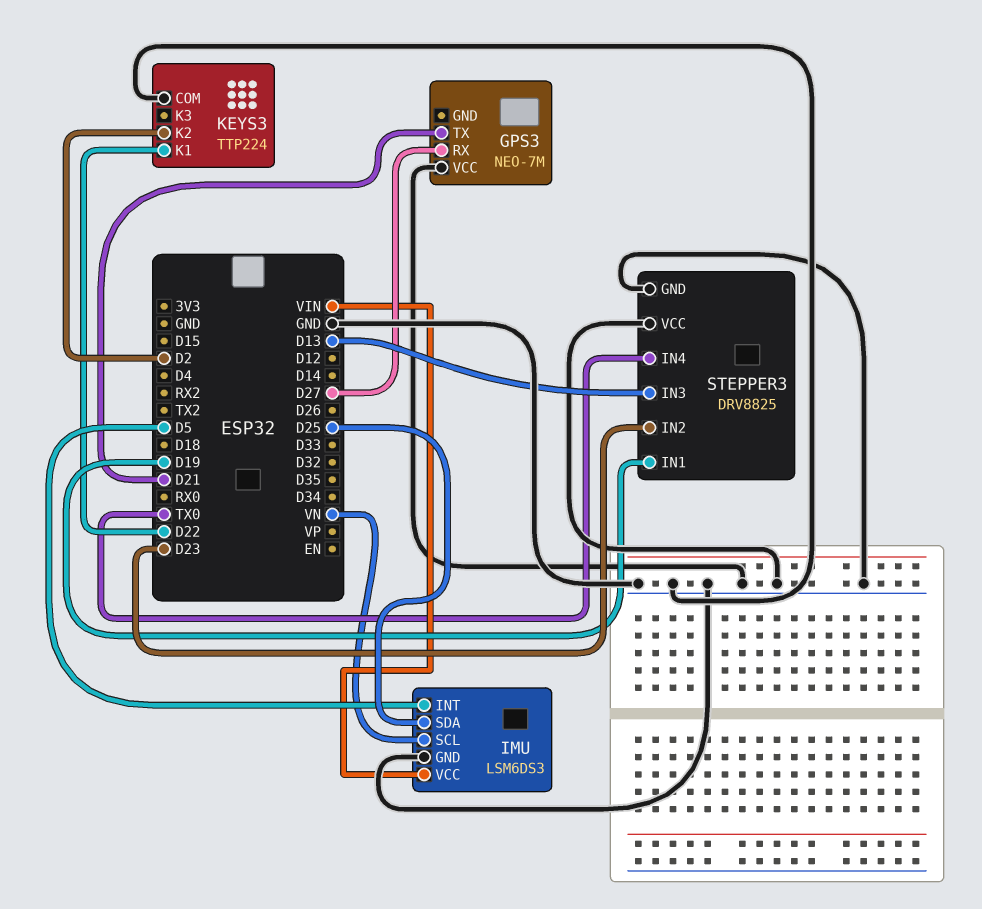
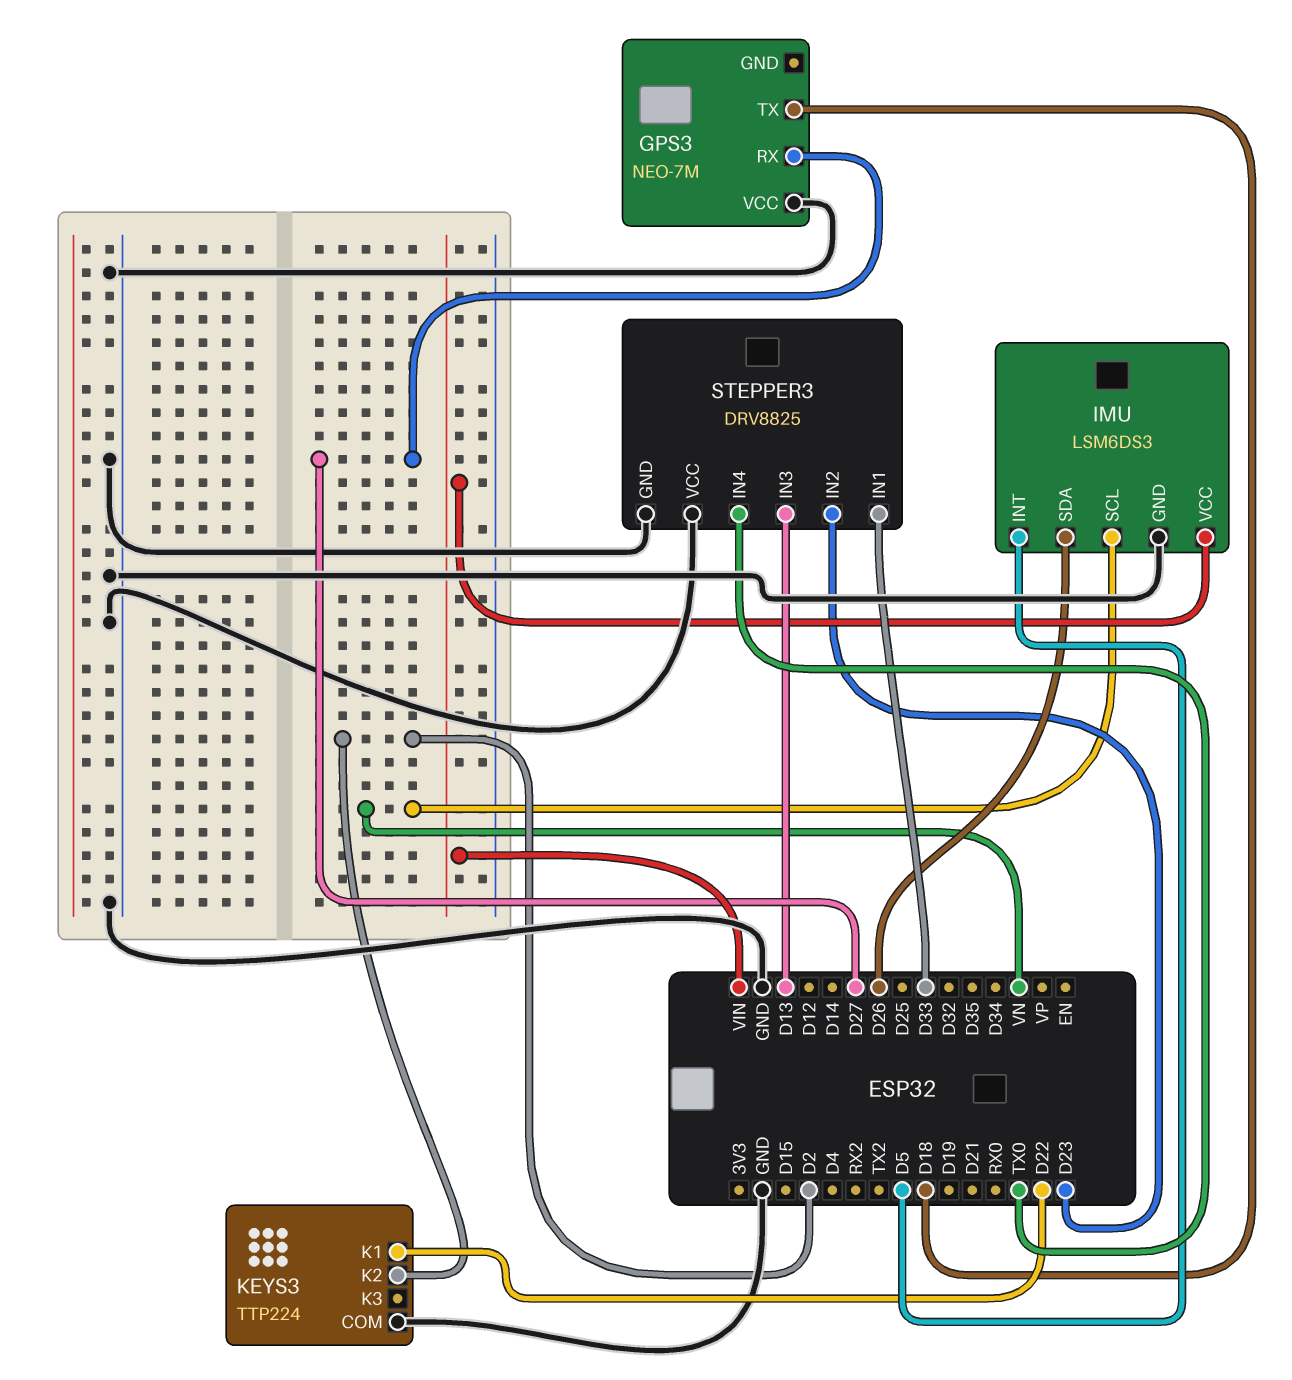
GPS3 pin TX: D21 -> D18
IMU pin SDA: D25 -> D26
STEPPER3 pin IN1: D19 -> D33

